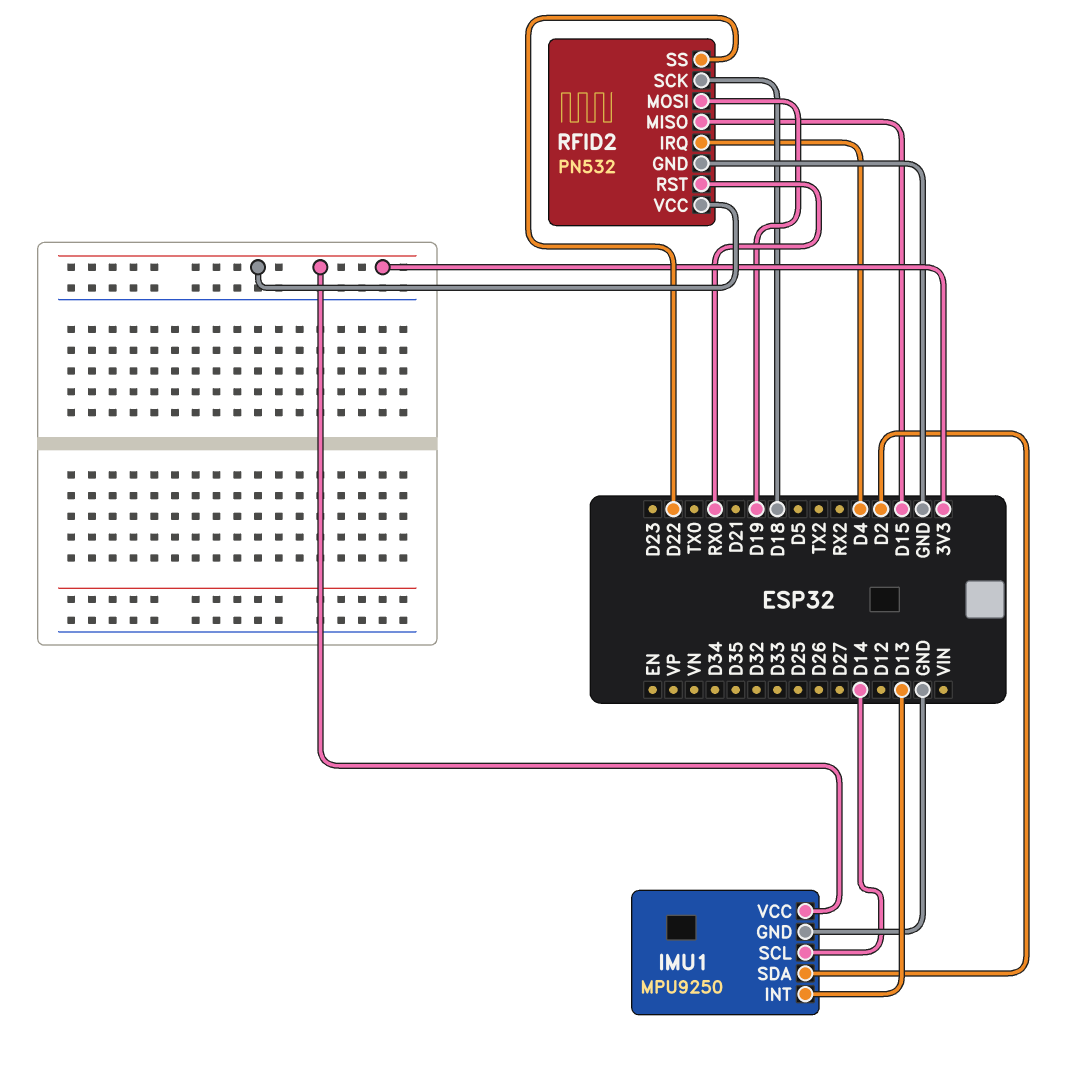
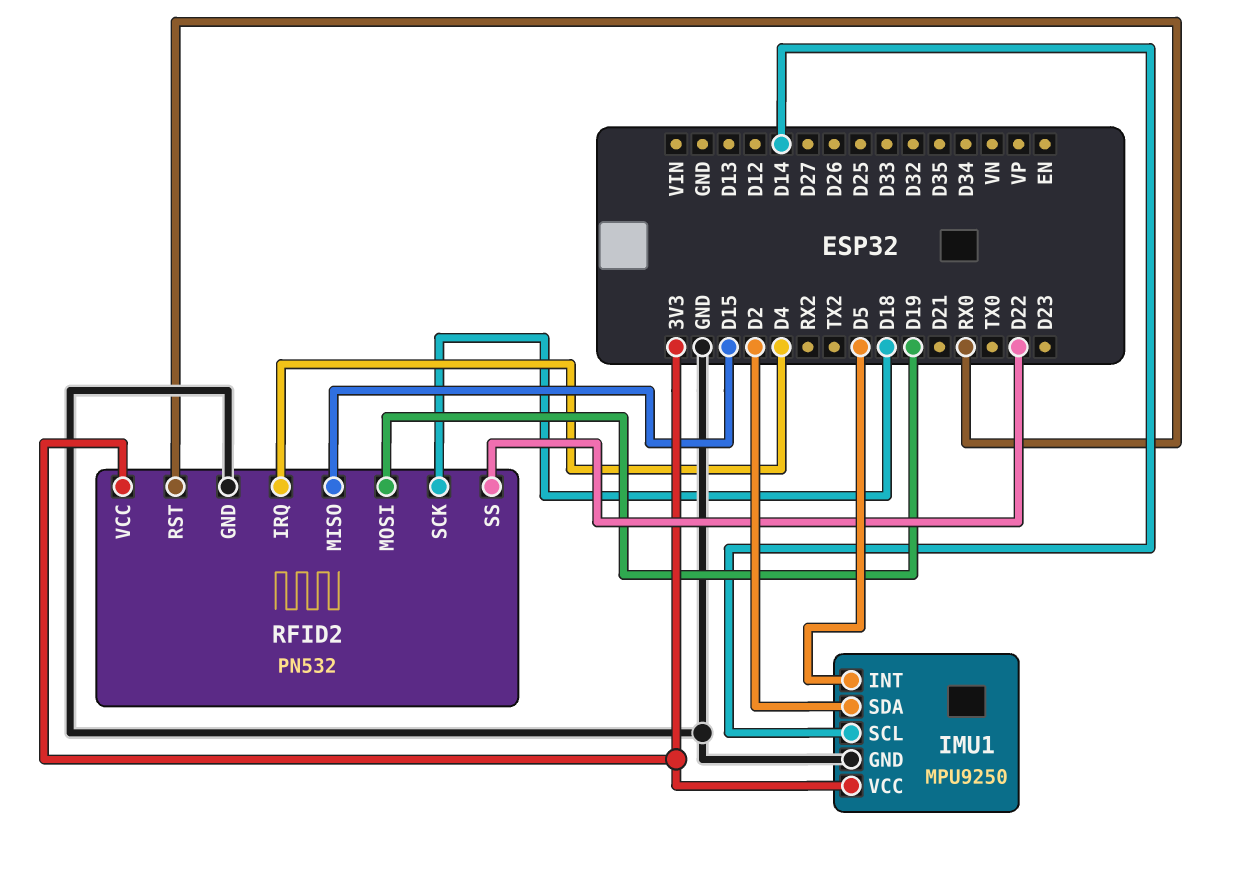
IMU1 pin INT: D13 -> D5

